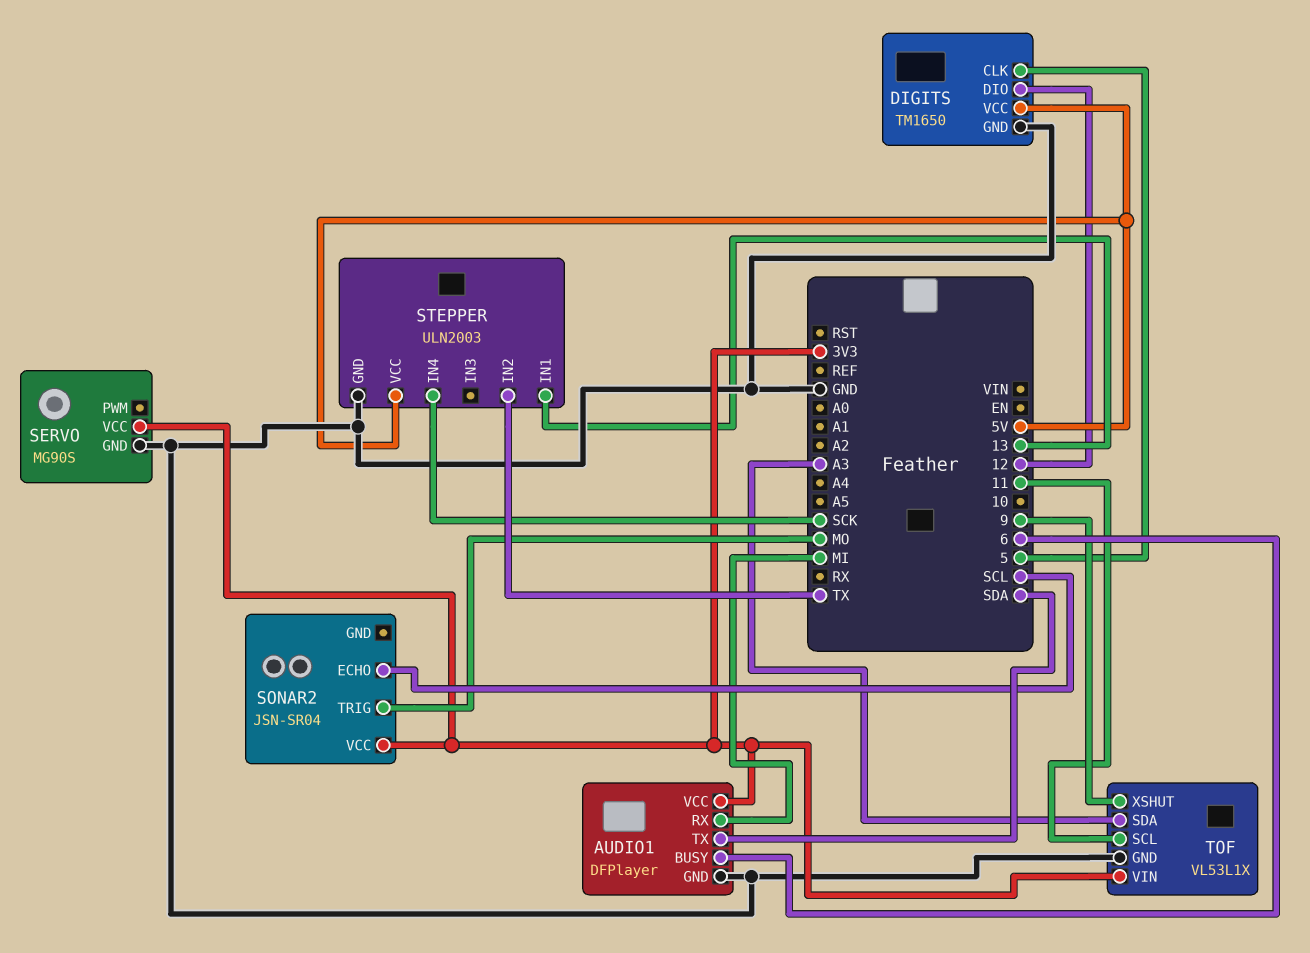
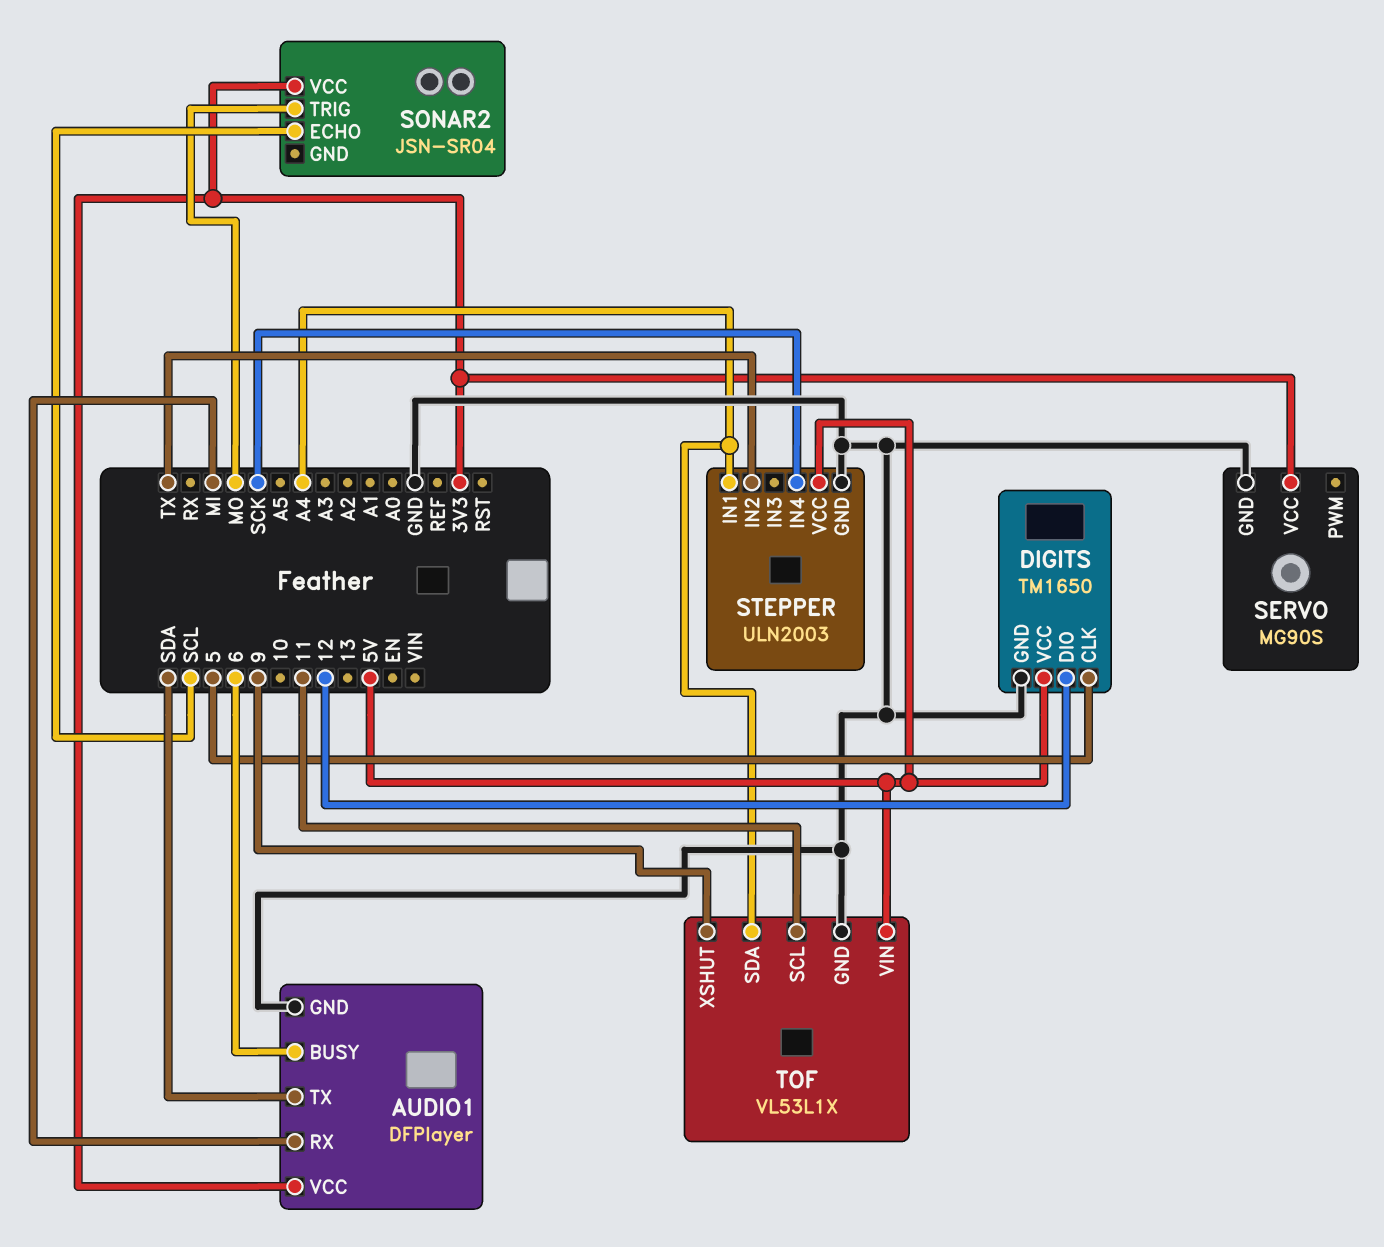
STEPPER pin IN1: 13 -> A4
TOF pin SDA: A3 -> A4
TOF pin VIN: 3V3 -> 5V

